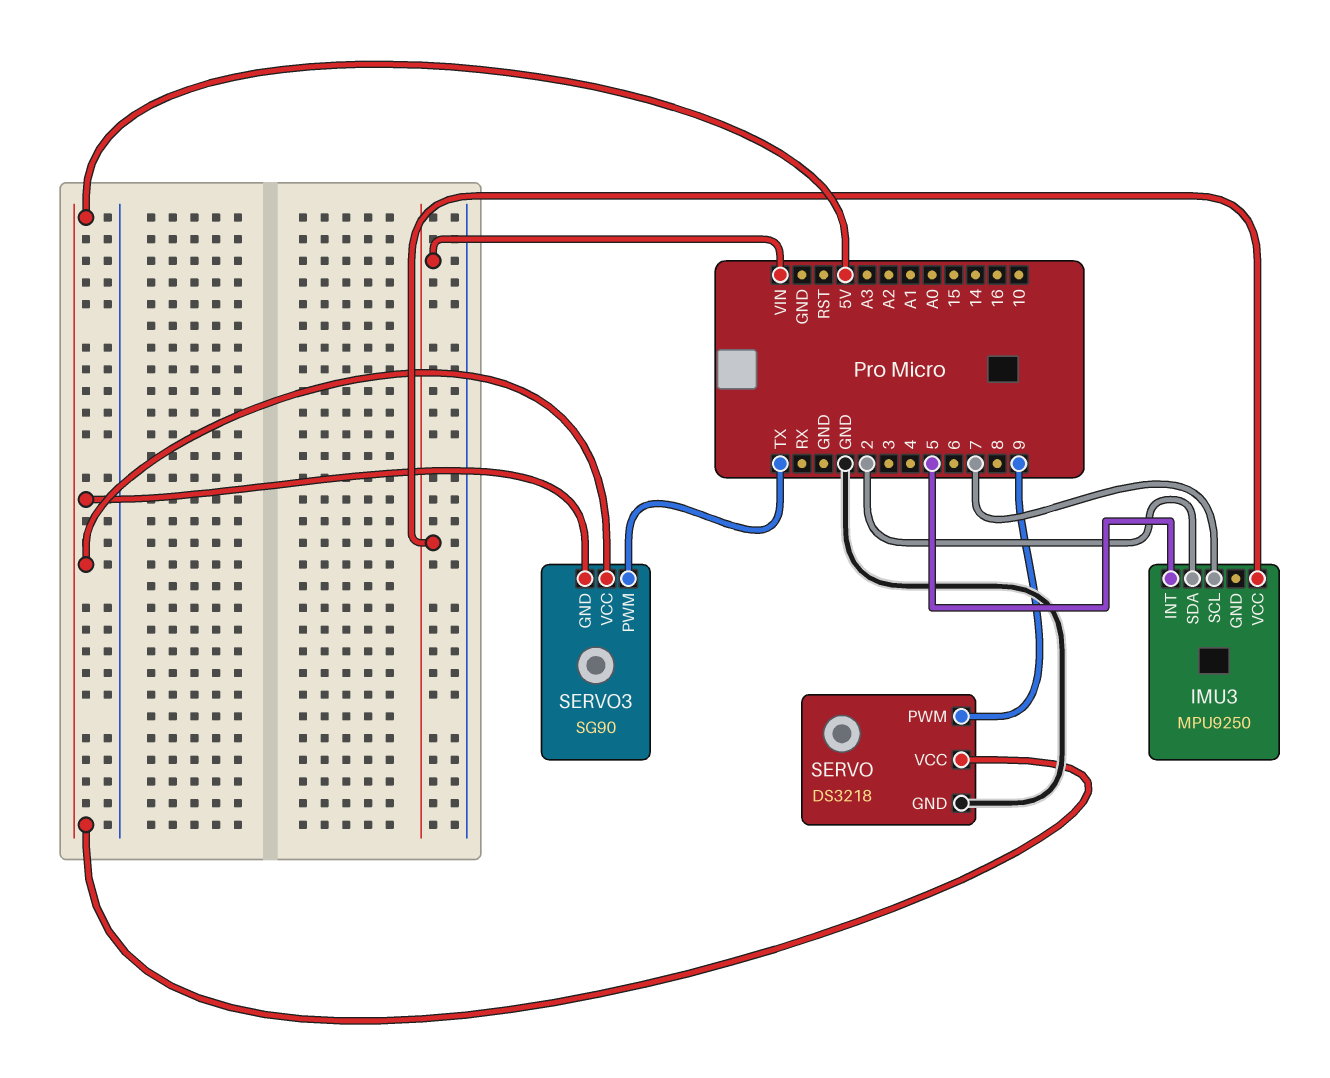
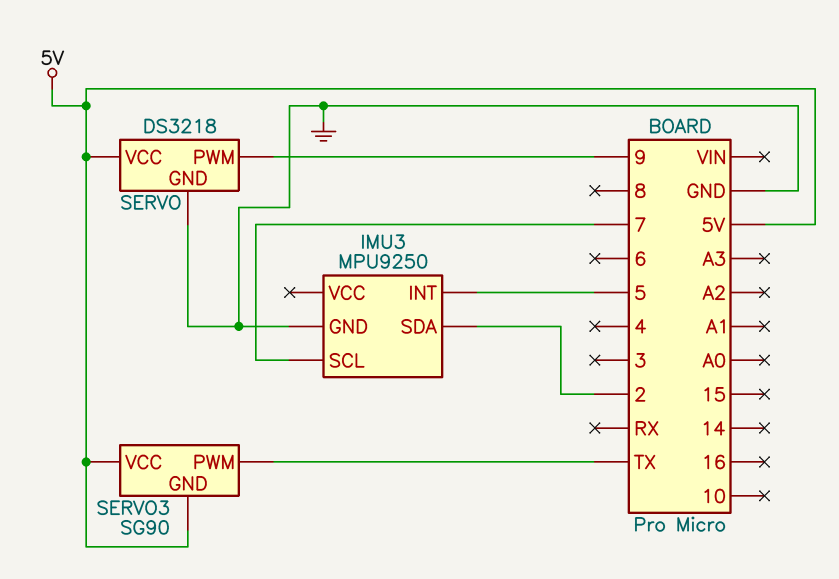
IMU3 pin GND: none -> GND
IMU3 pin VCC: VIN -> none

